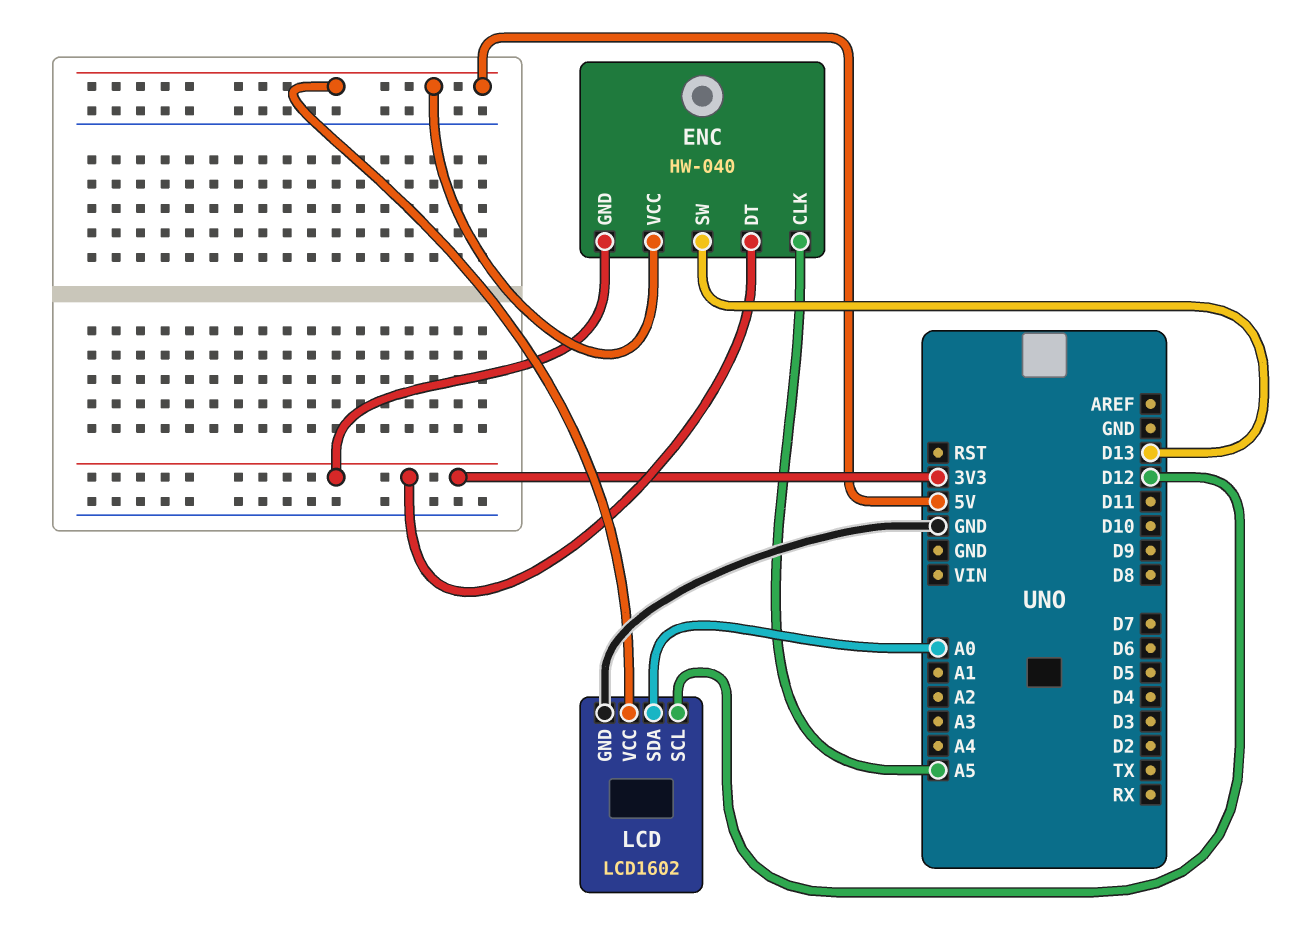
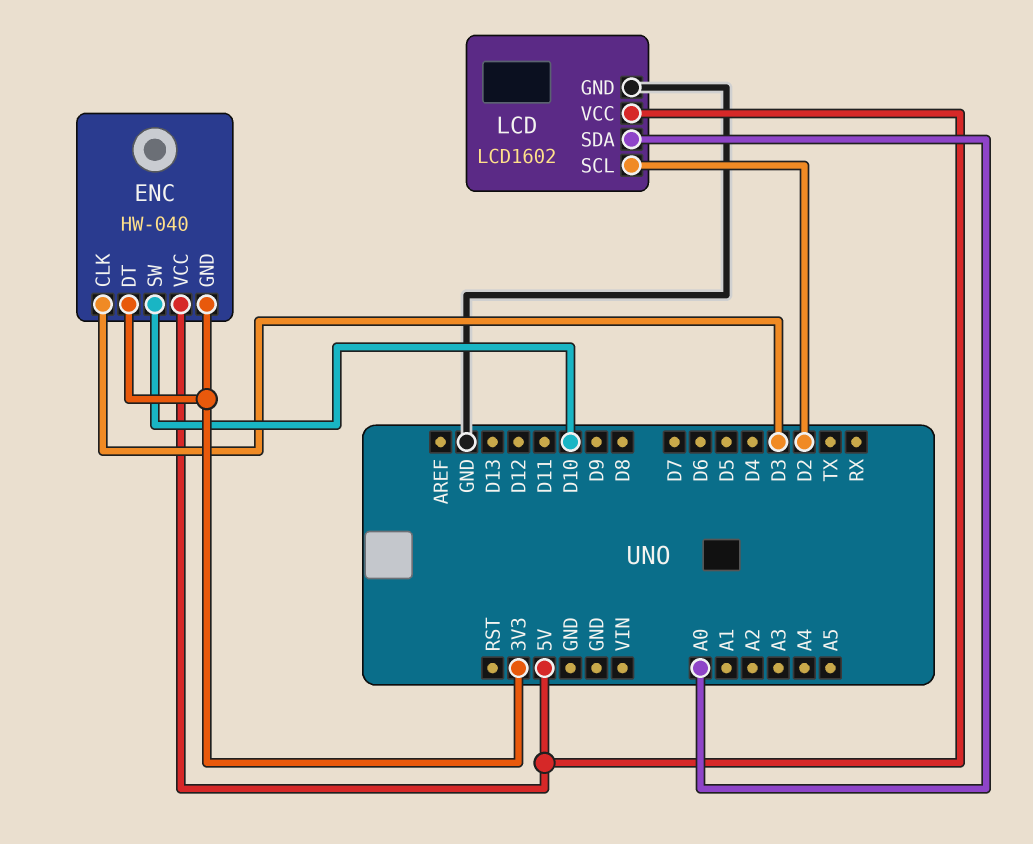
ENC pin CLK: A5 -> D3
ENC pin SW: D13 -> D10
LCD pin SCL: D12 -> D2

